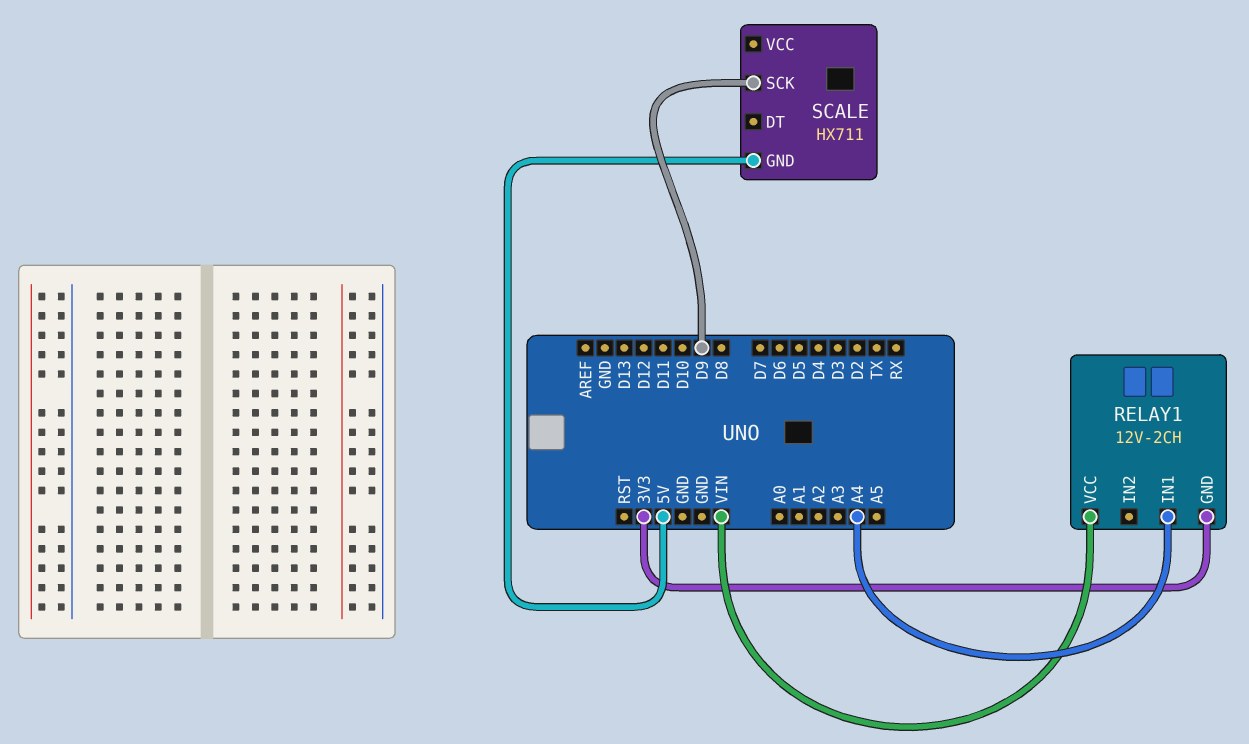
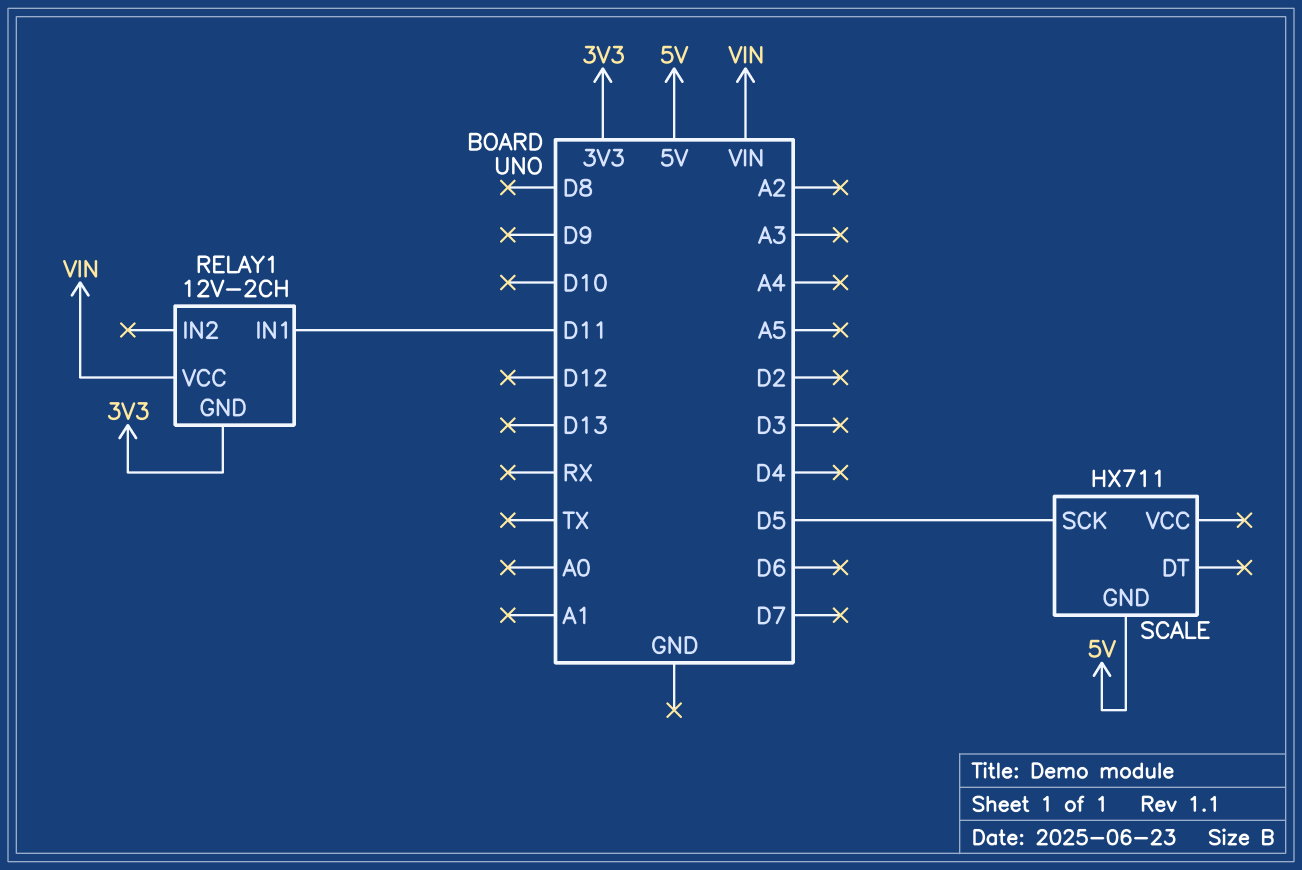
RELAY1 pin IN1: A4 -> D11
SCALE pin SCK: D9 -> D5

